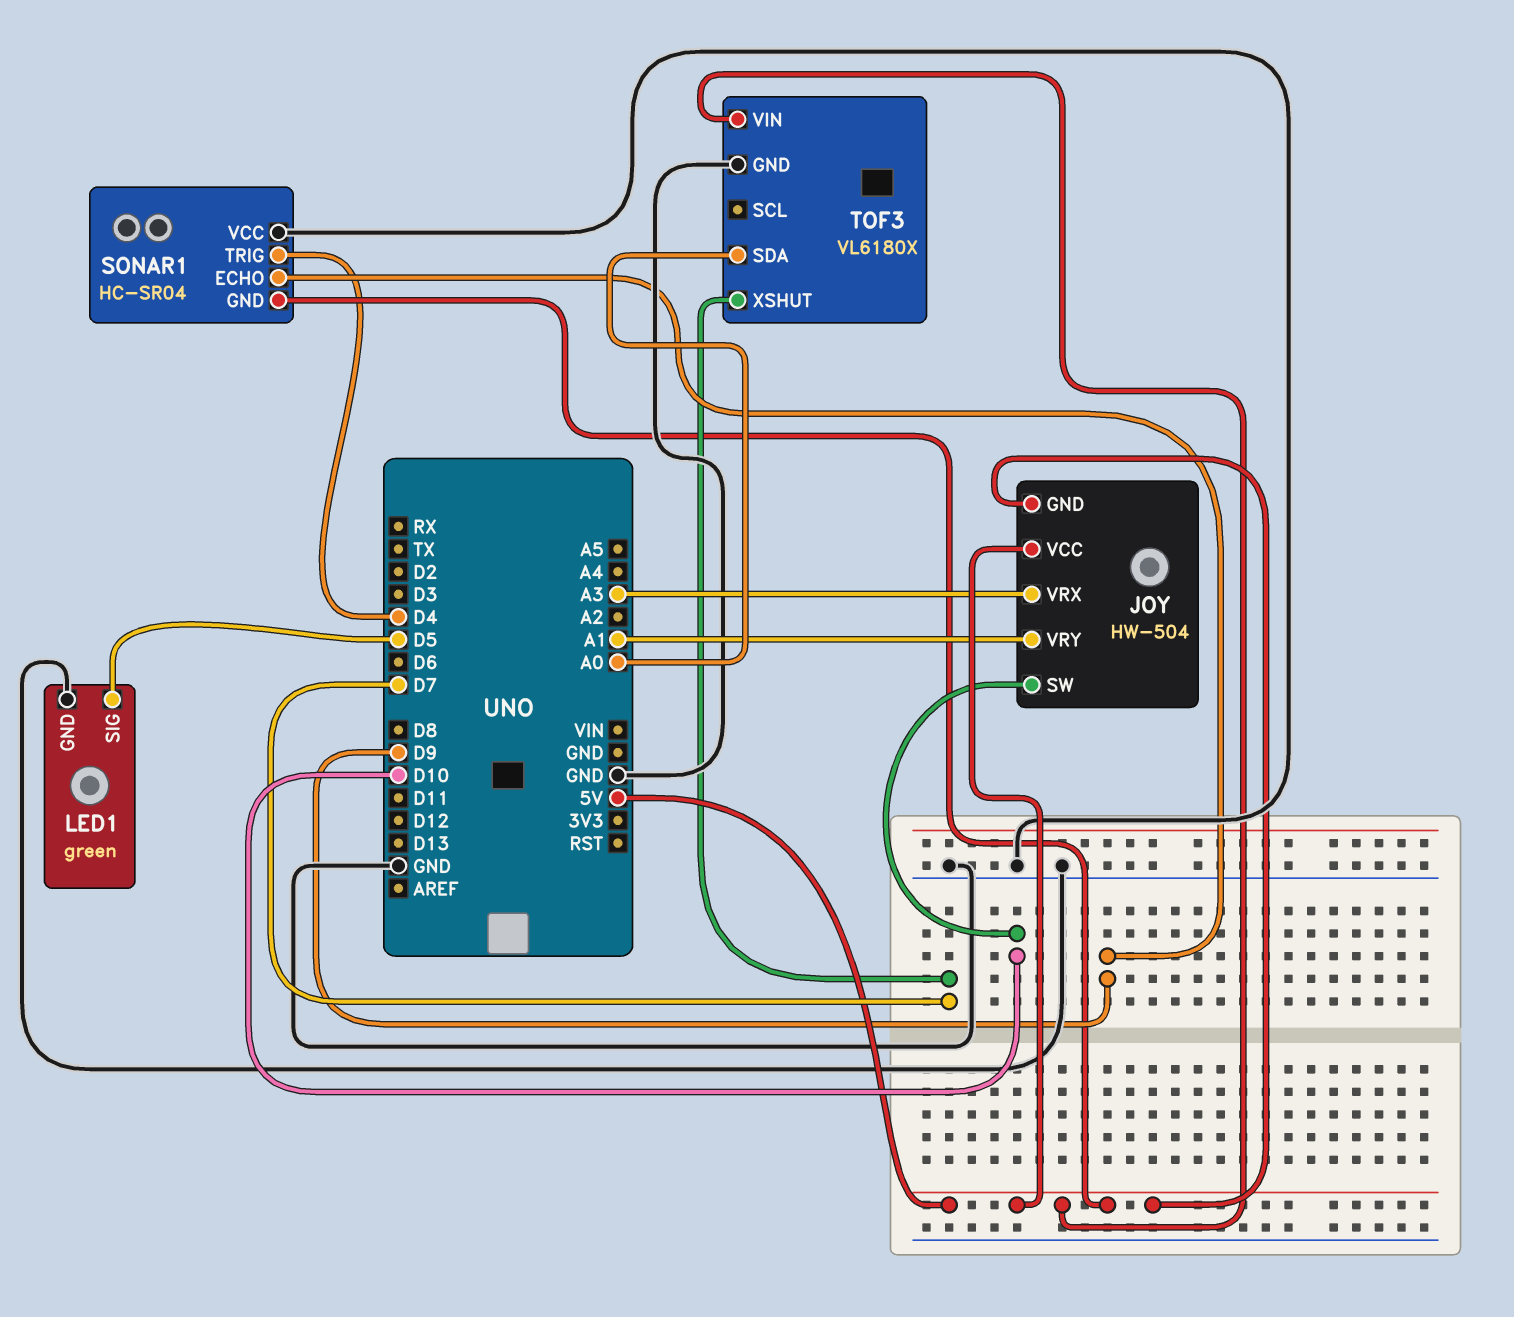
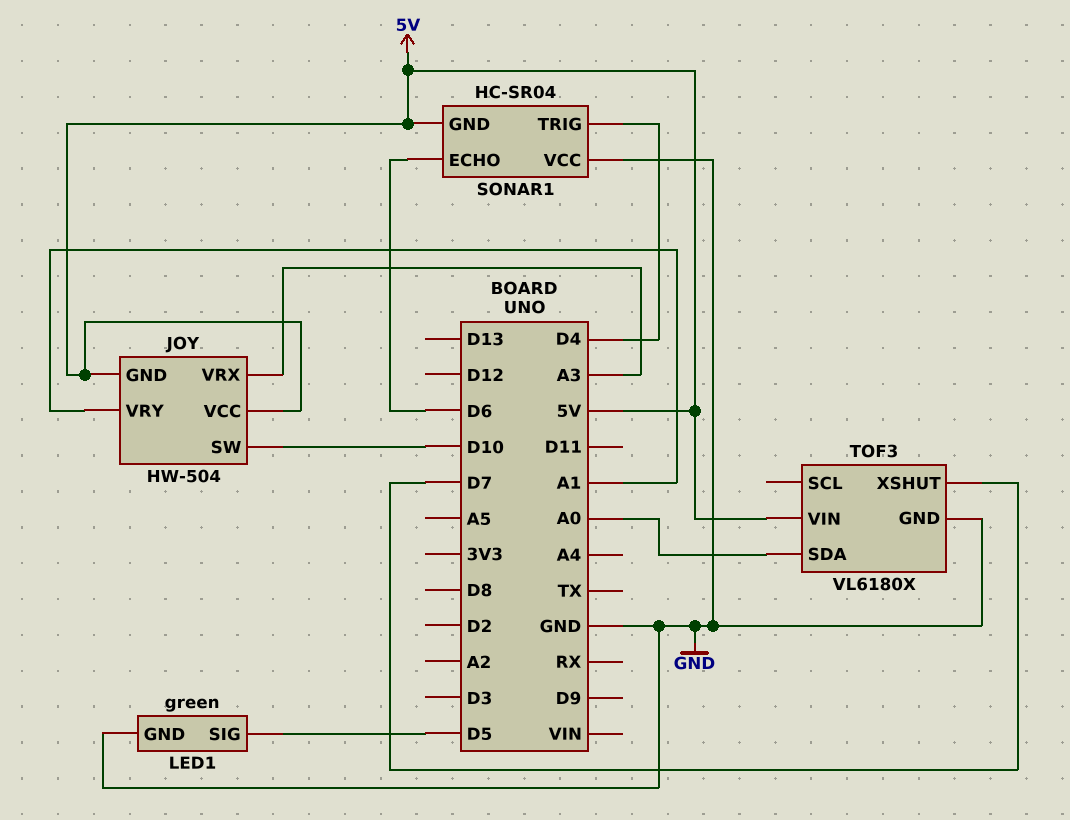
SONAR1 pin ECHO: D9 -> D6

